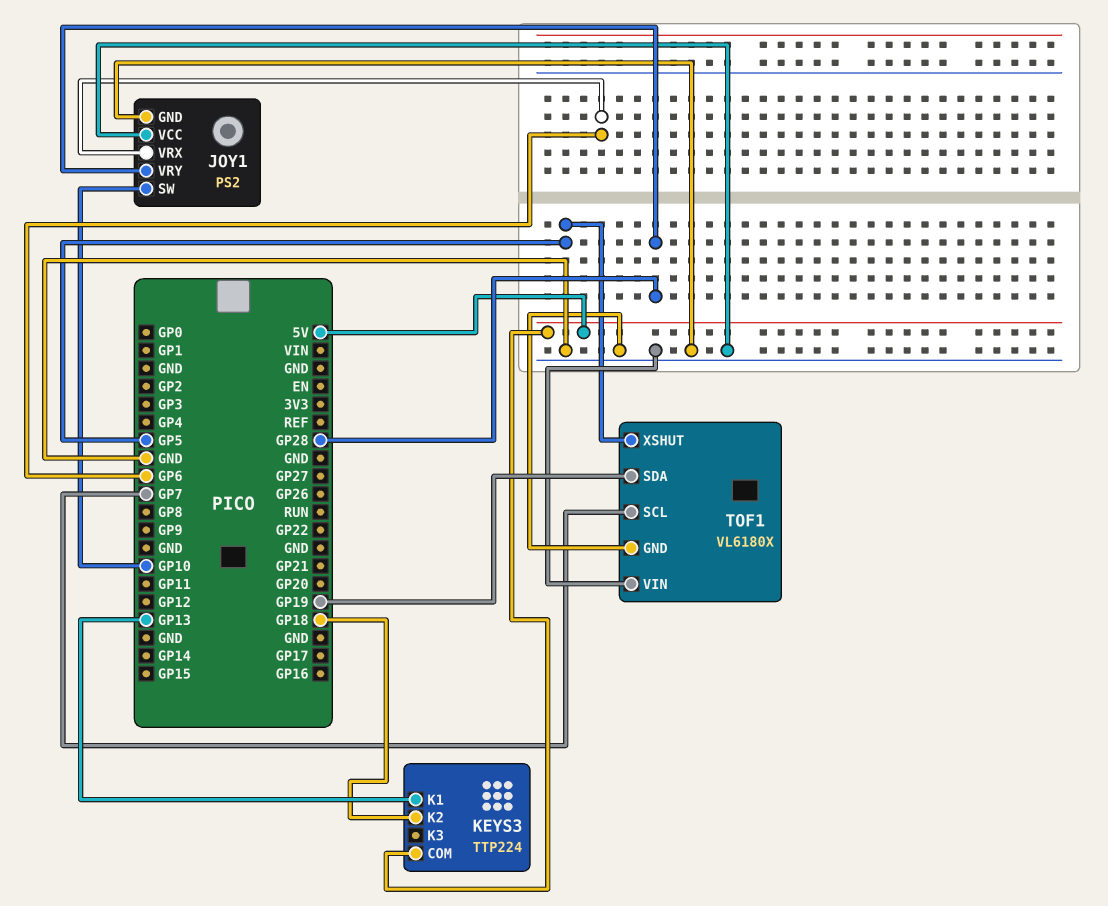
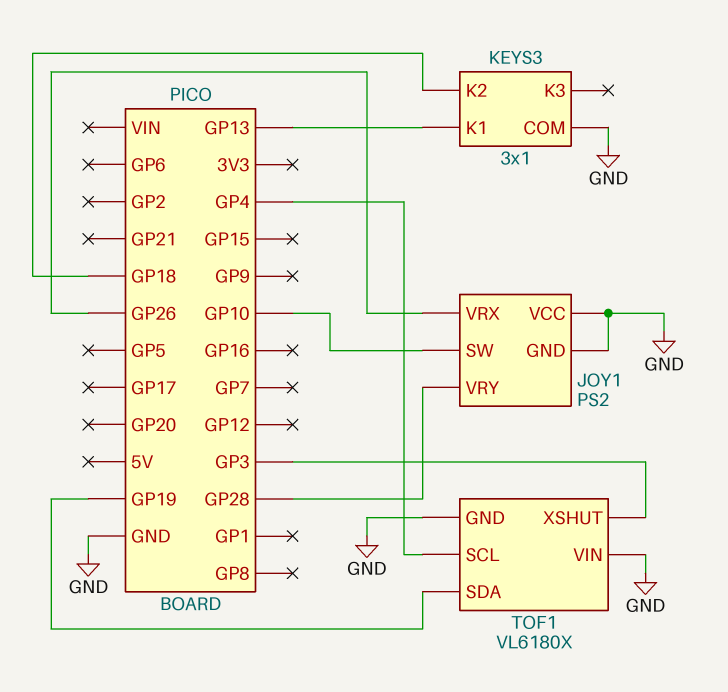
JOY1 pin VRX: GP6 -> GP26
KEYS3: TTP224 -> 3x1
KEYS3 pin COM: 5V -> GND
TOF1 pin SCL: GP7 -> GP4
TOF1 pin XSHUT: GP5 -> GP3

